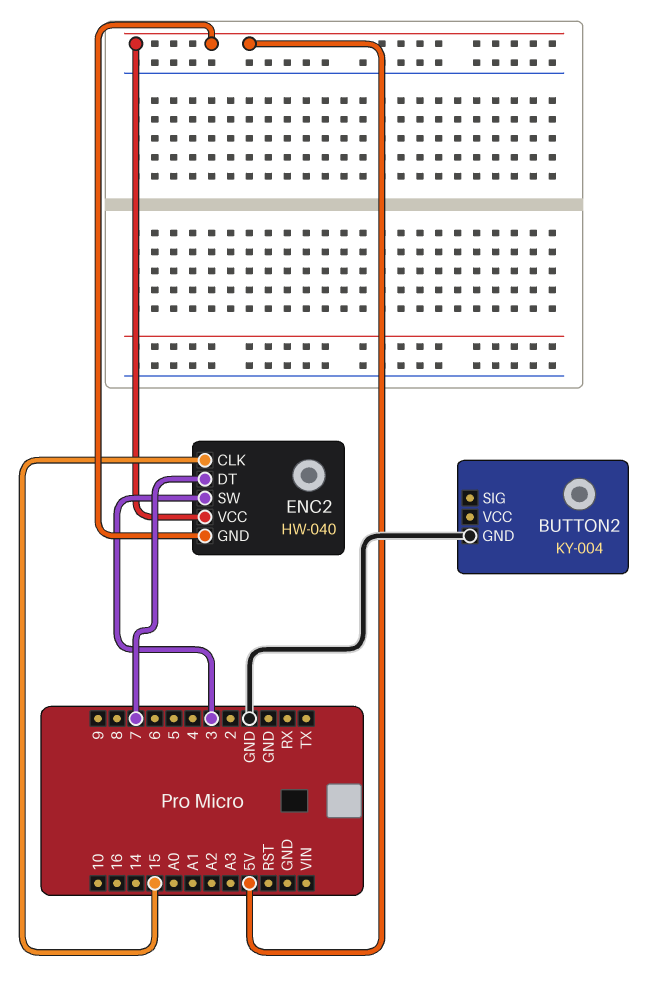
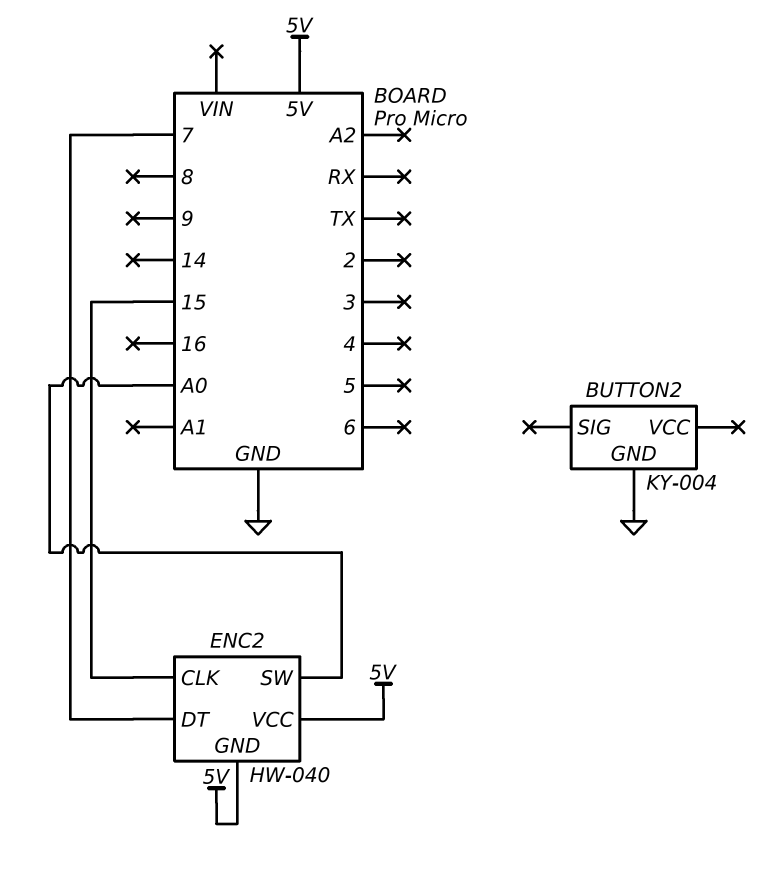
ENC2 pin SW: 3 -> A0

